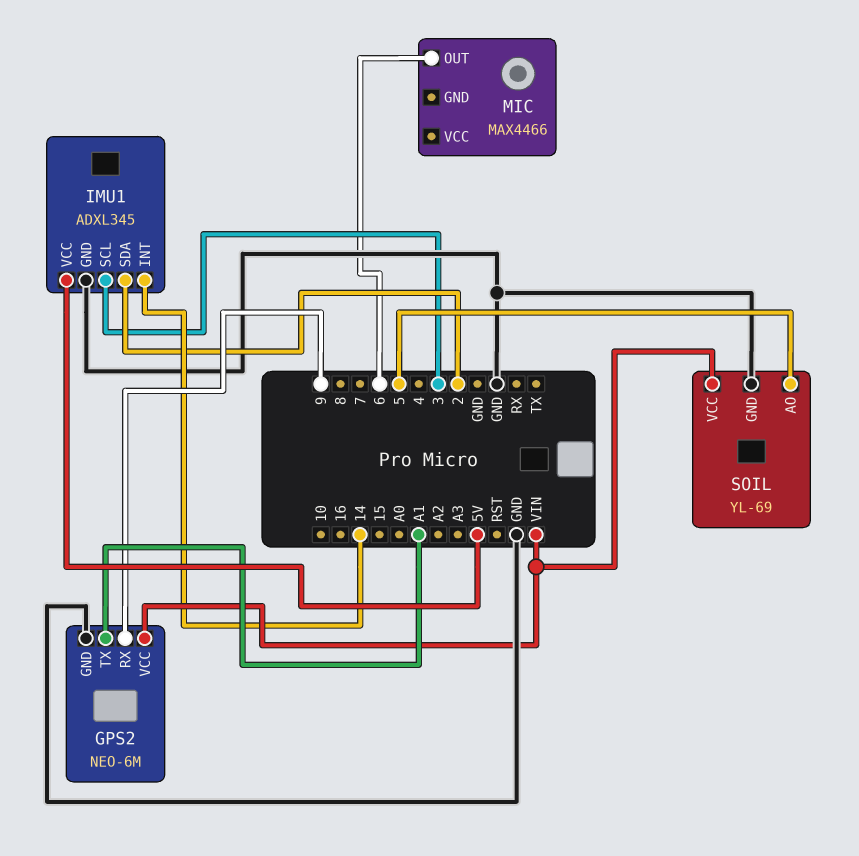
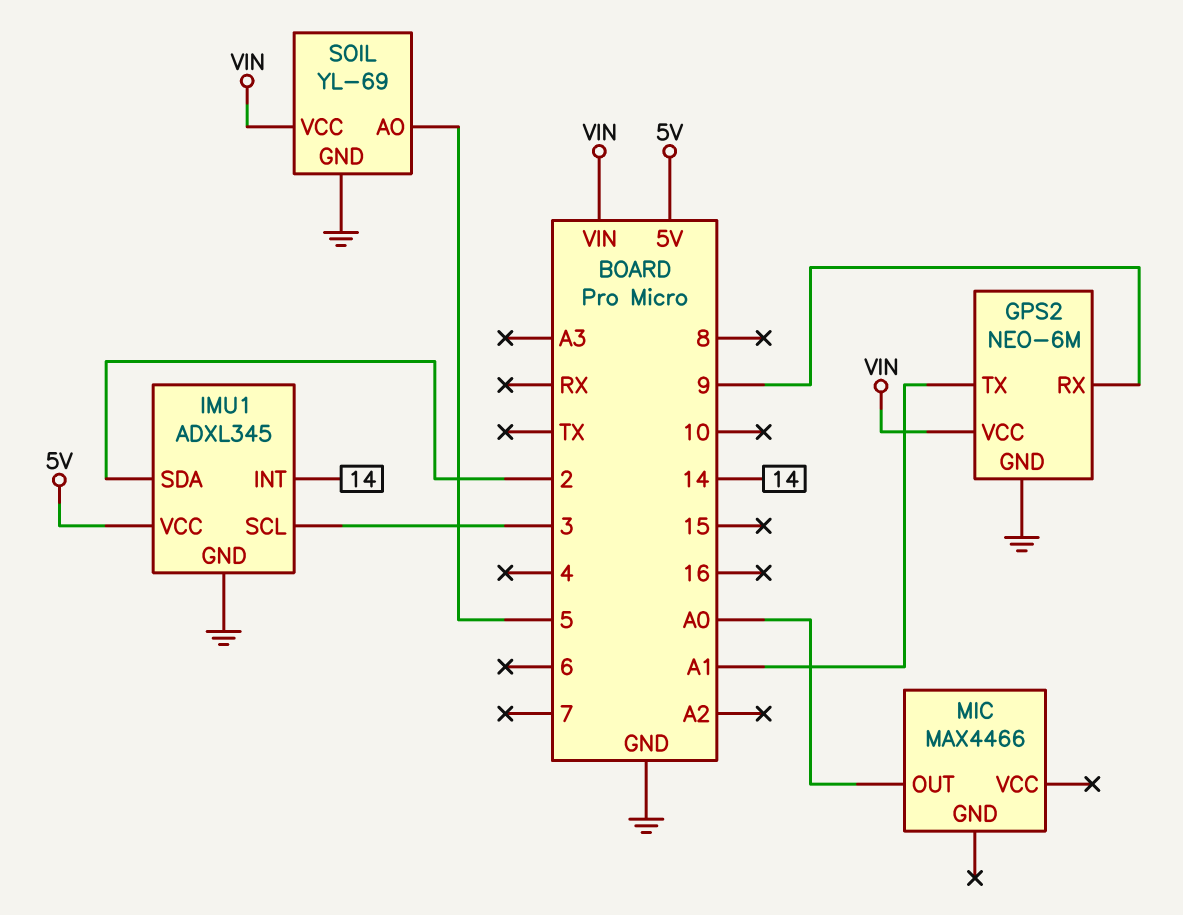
MIC pin OUT: 6 -> A0

